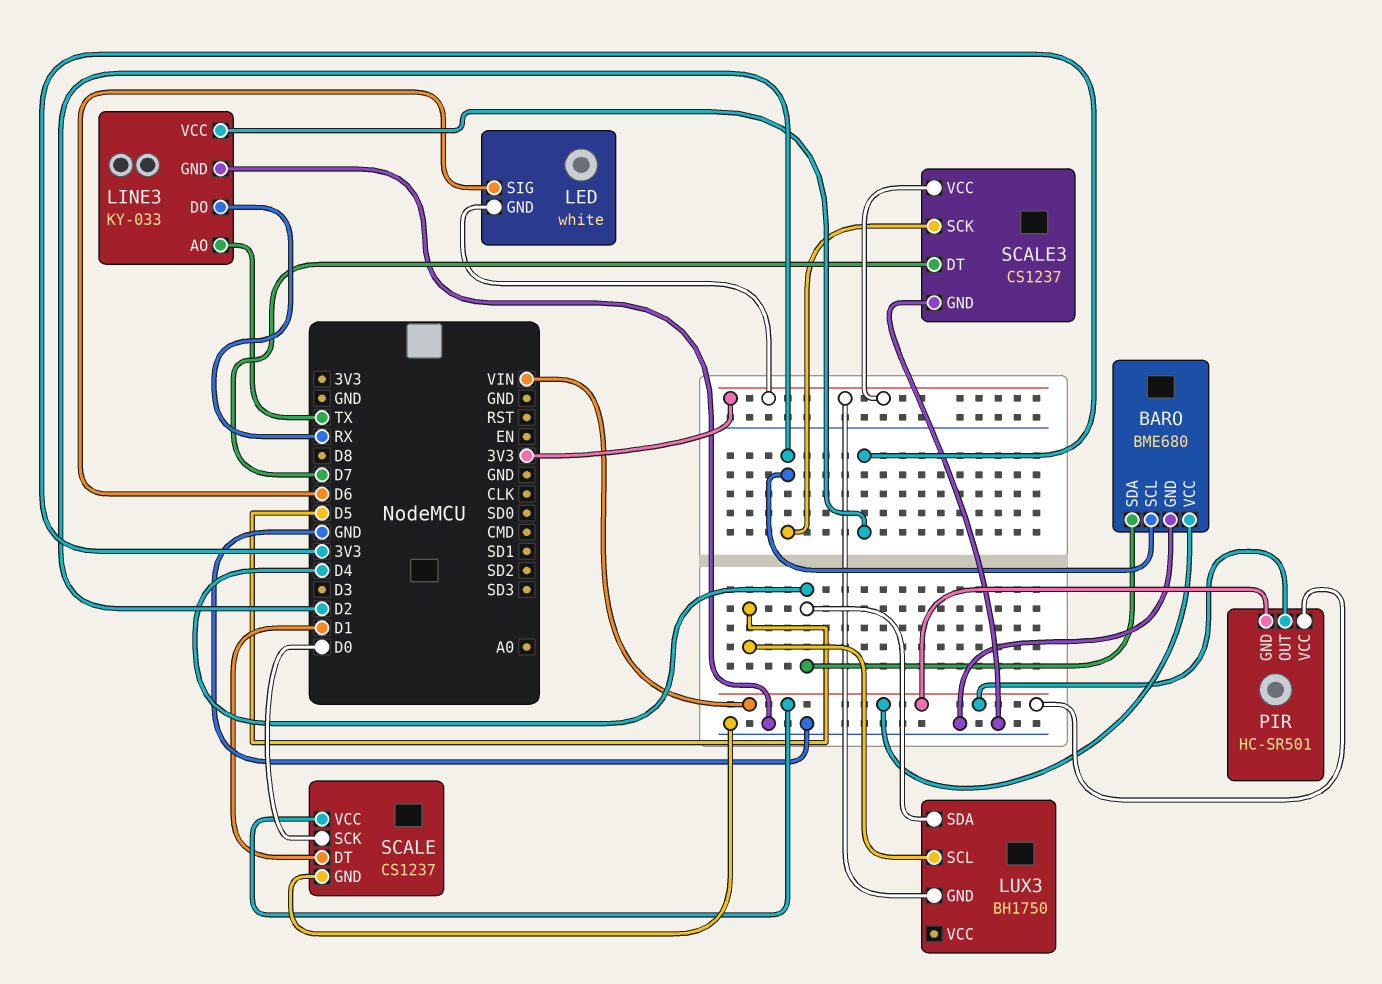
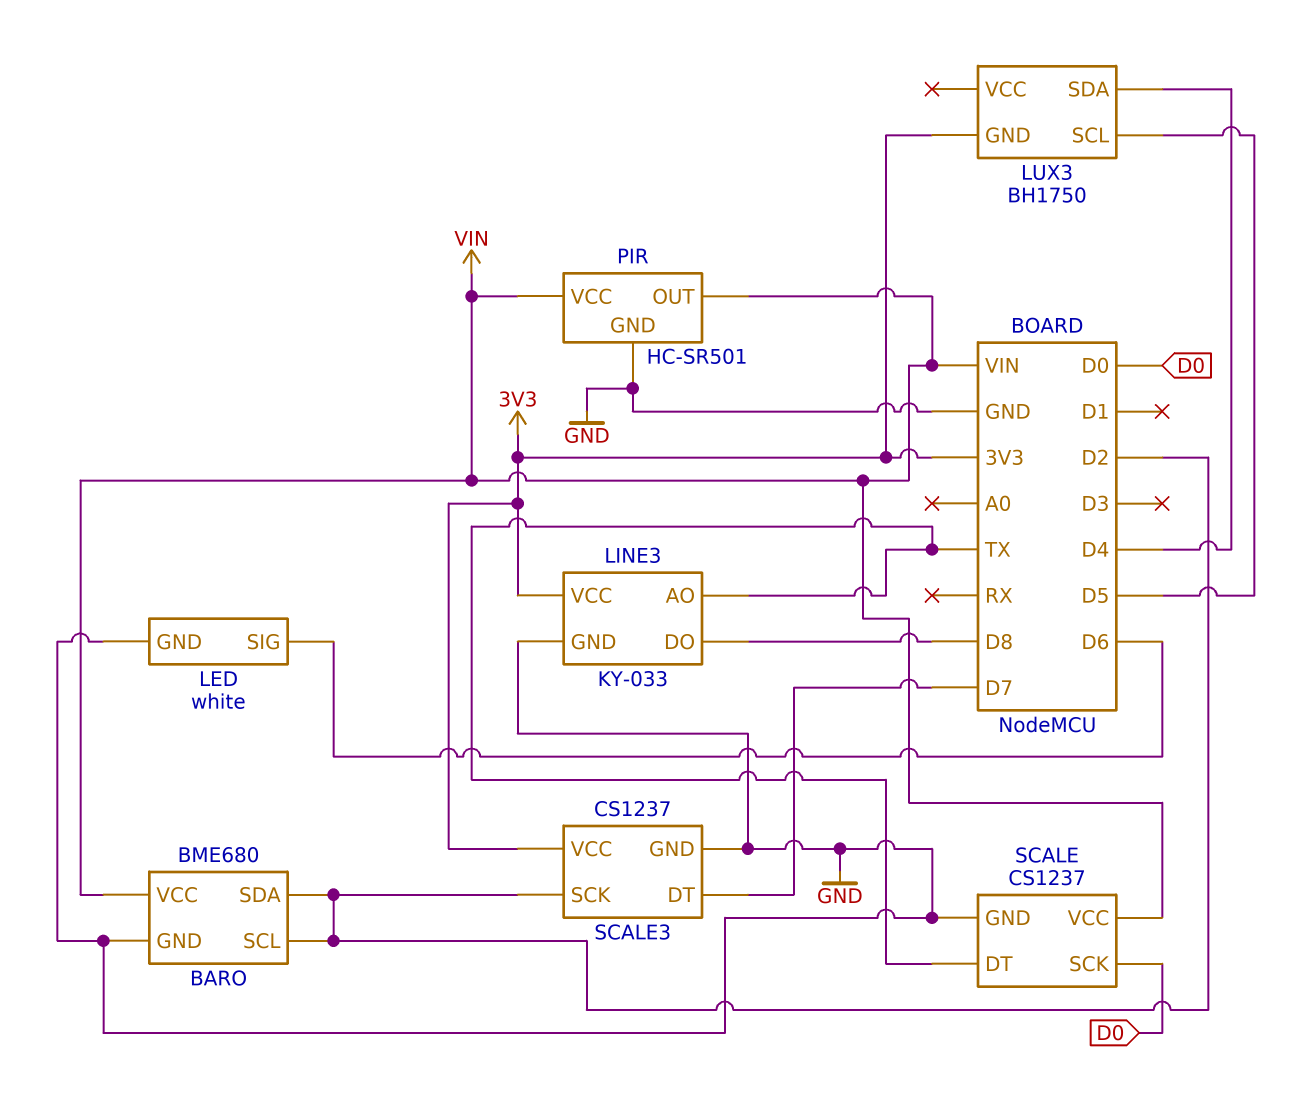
BARO pin SDA: D4 -> D2
LED pin GND: 3V3 -> GND
LINE3 pin DO: RX -> D8
PIR pin GND: VIN -> GND
SCALE pin DT: D1 -> TX

